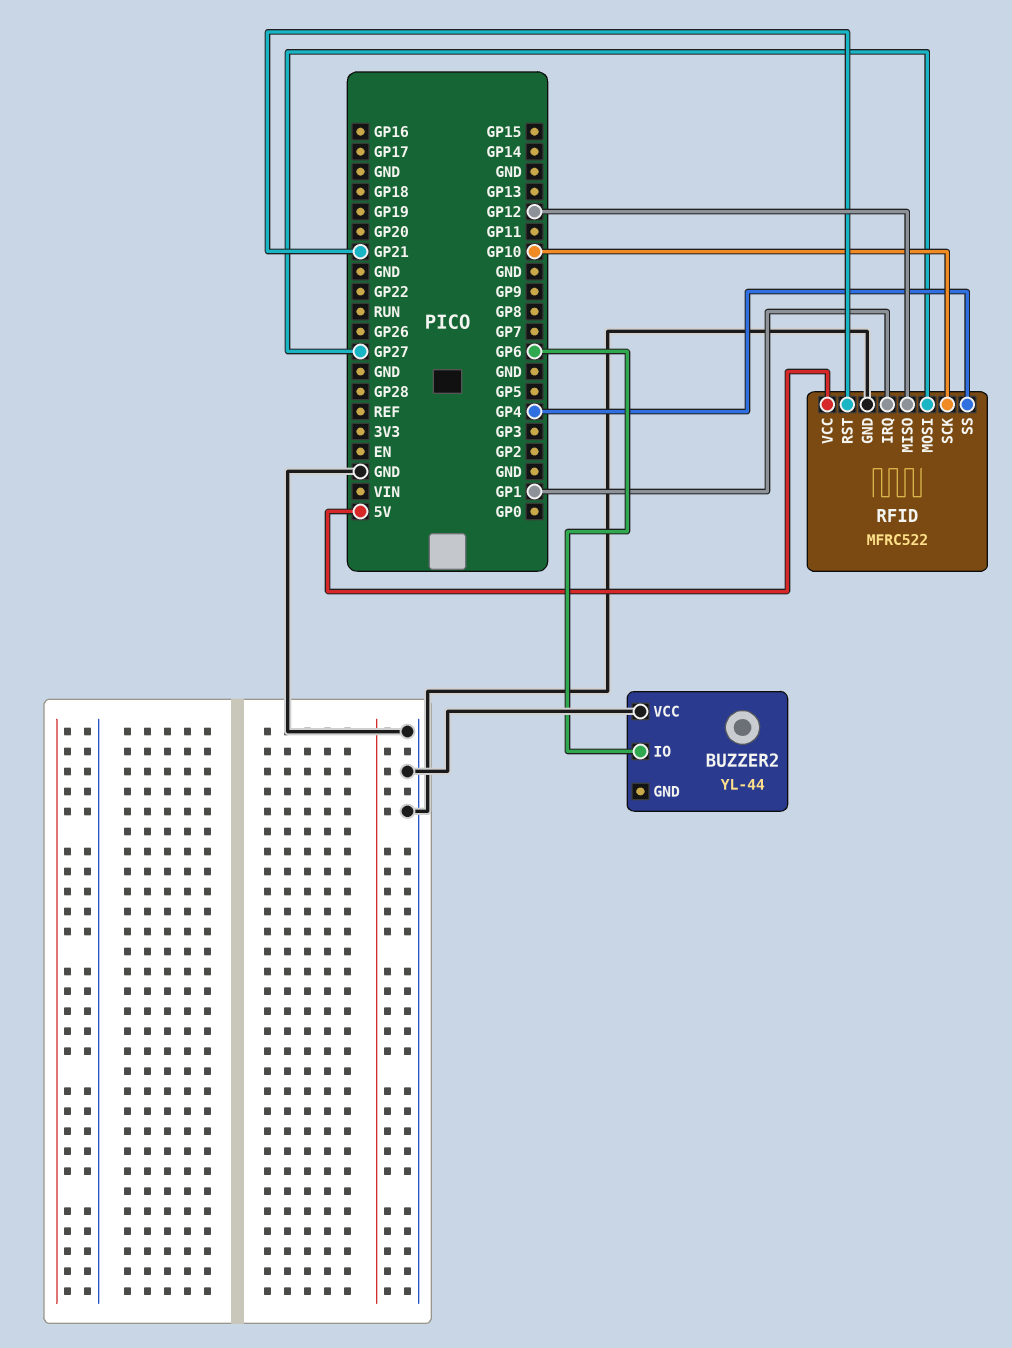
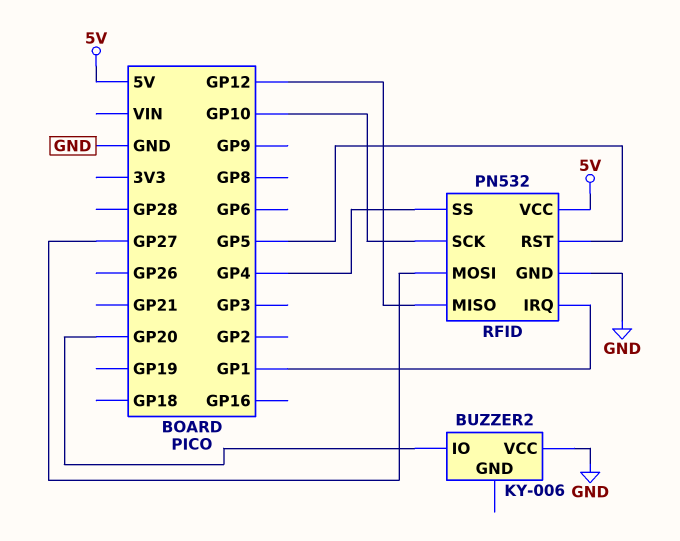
BUZZER2: YL-44 -> KY-006
BUZZER2 pin IO: GP6 -> GP20
RFID: MFRC522 -> PN532
RFID pin RST: GP21 -> GP5

